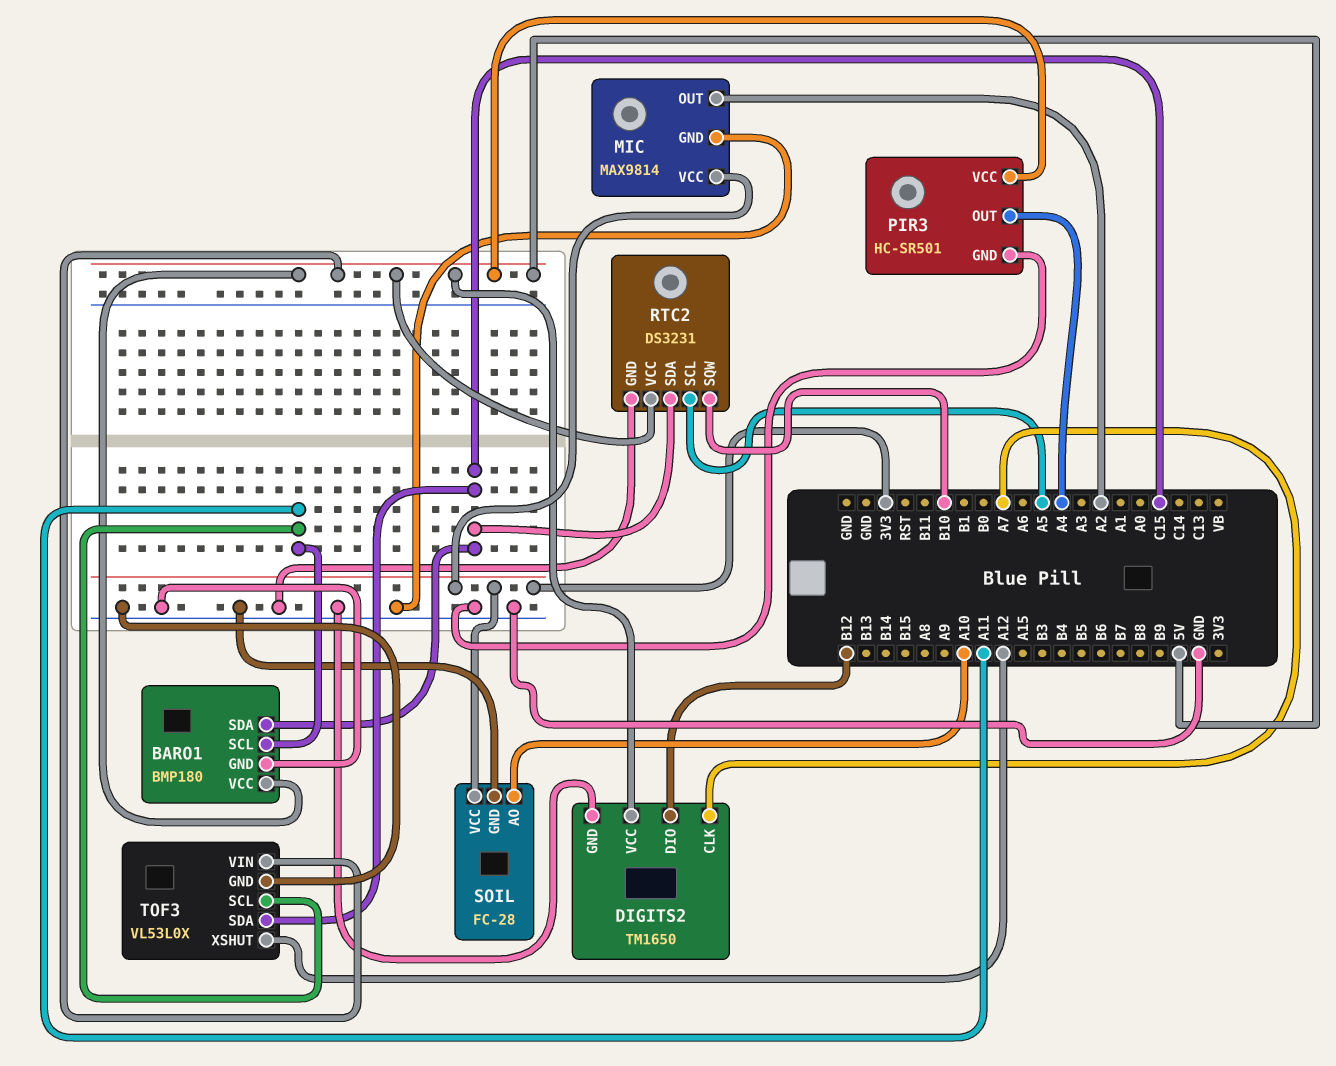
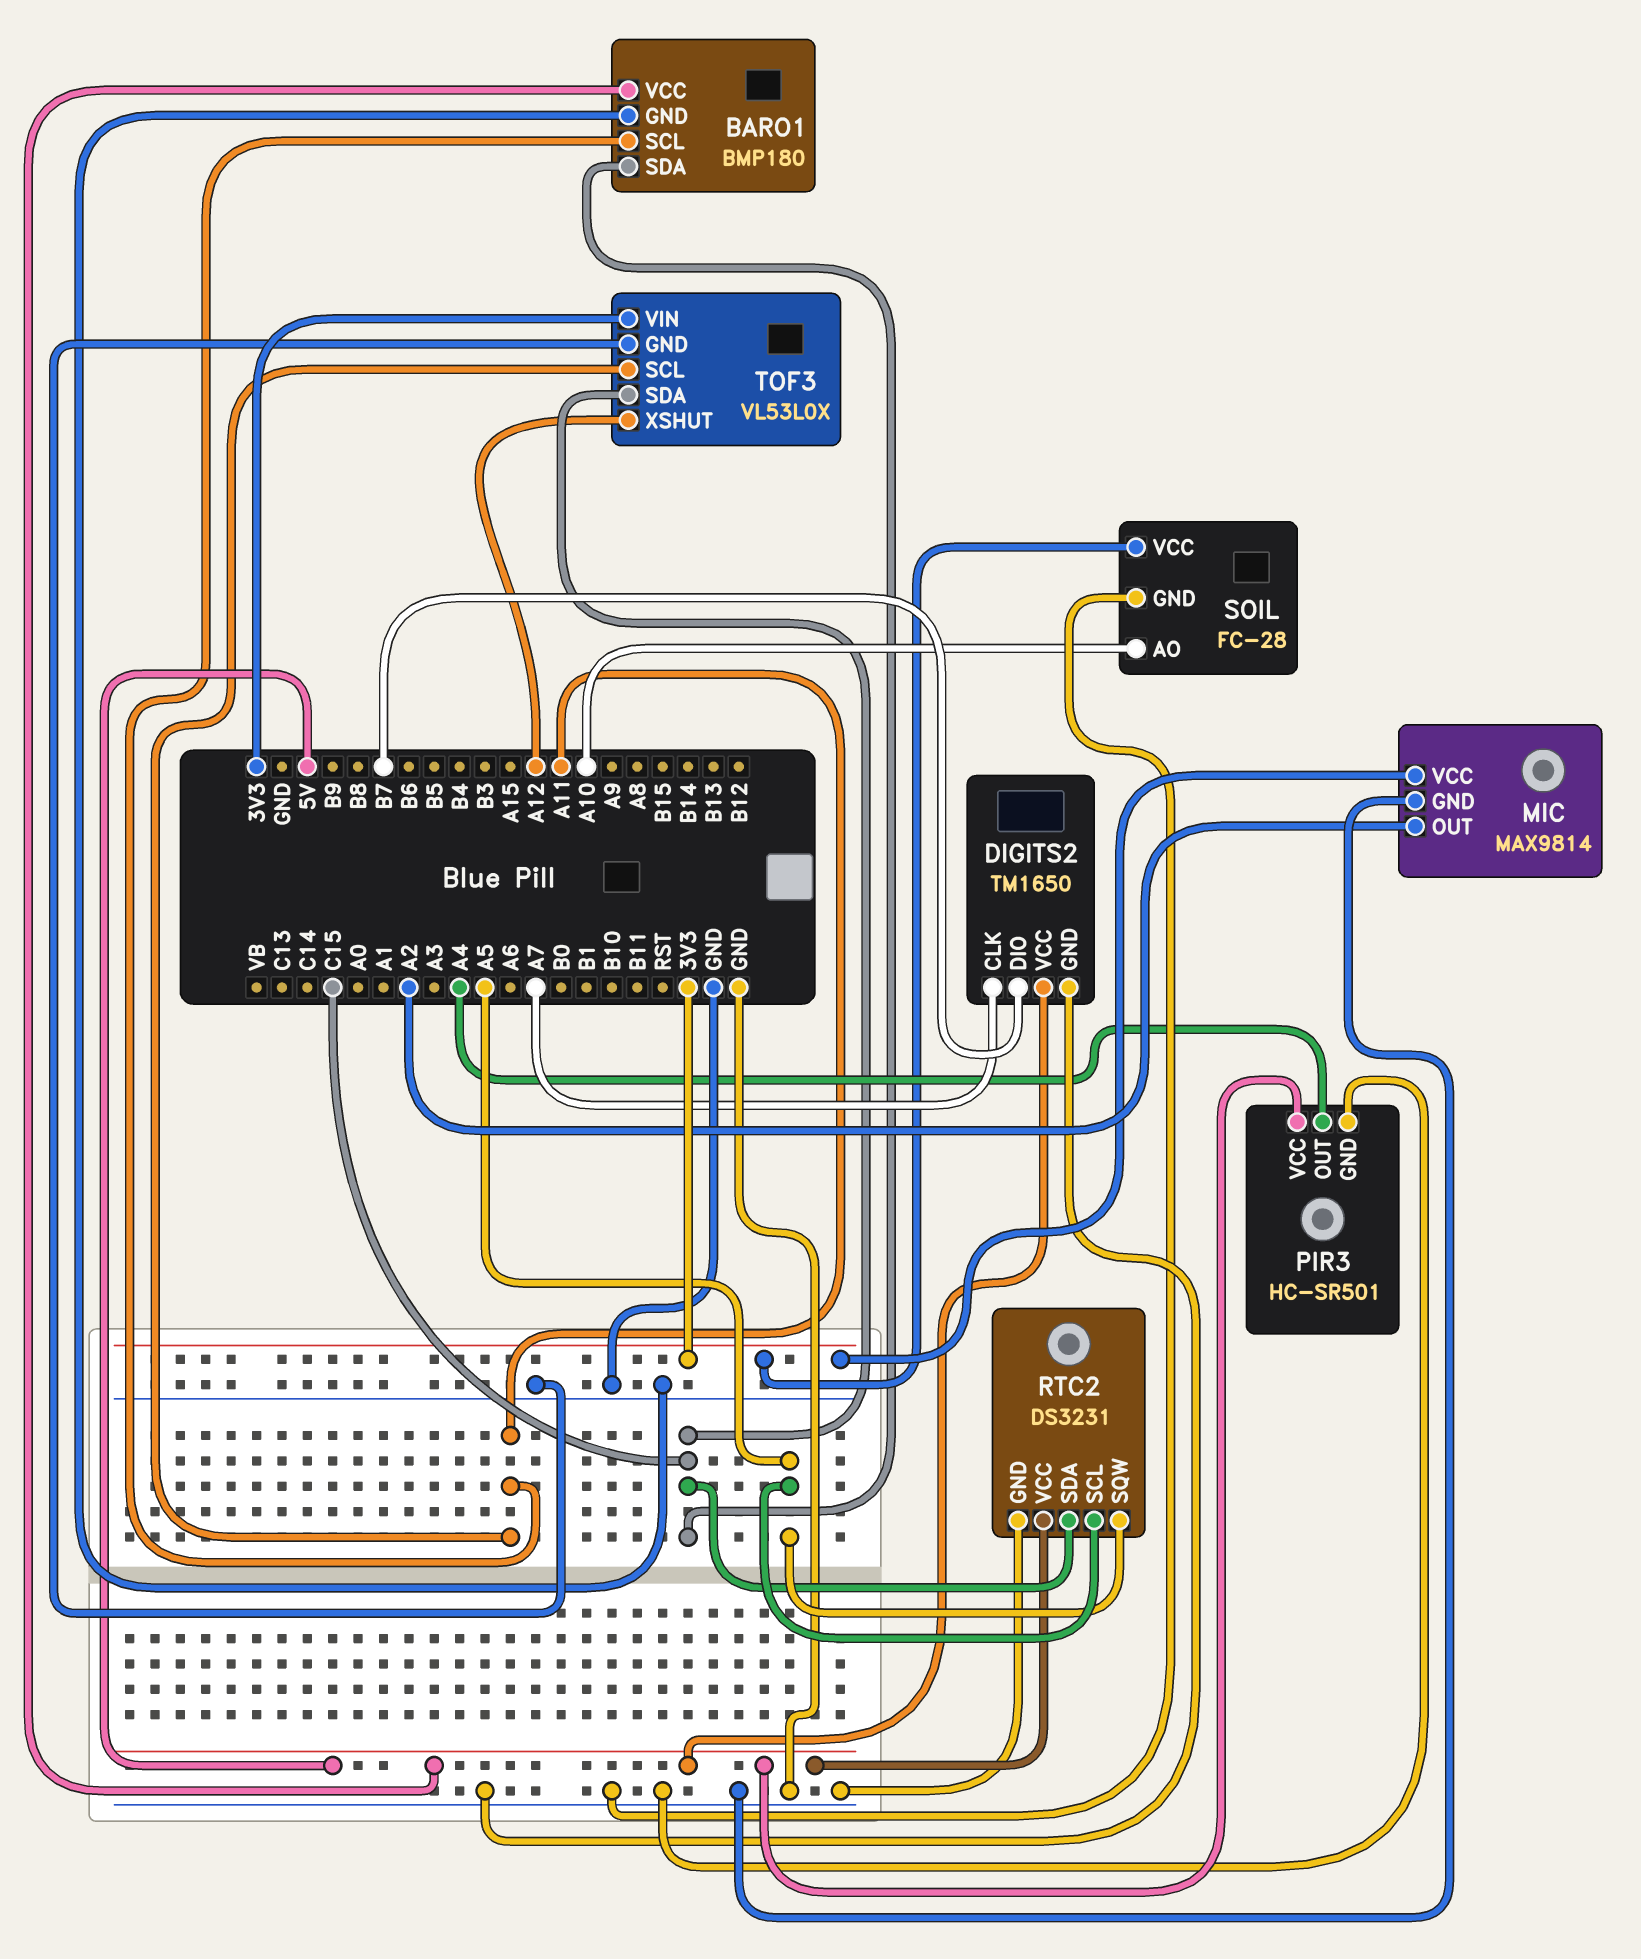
DIGITS2 pin DIO: B12 -> B7
RTC2 pin SQW: B10 -> A5
TOF3 pin VIN: 5V -> 3V3

